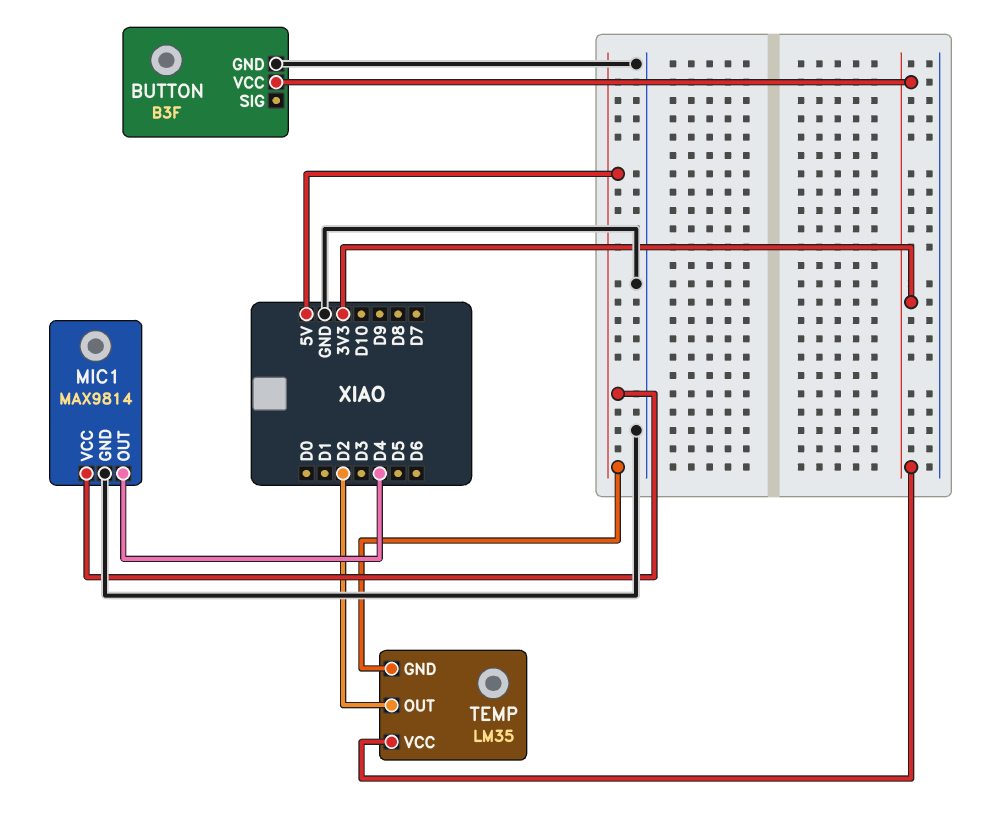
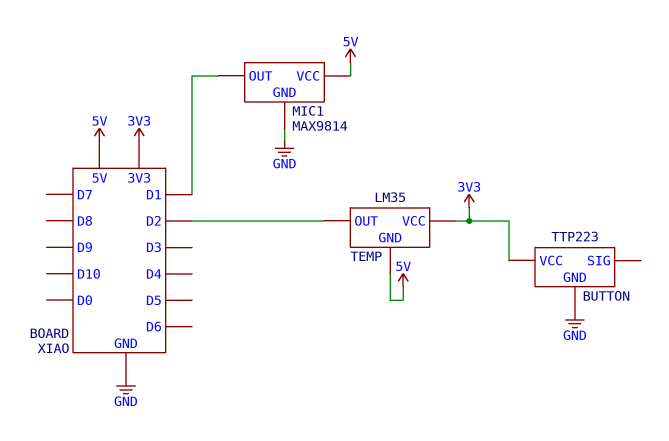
BUTTON: B3F -> TTP223
MIC1 pin OUT: D4 -> D1

